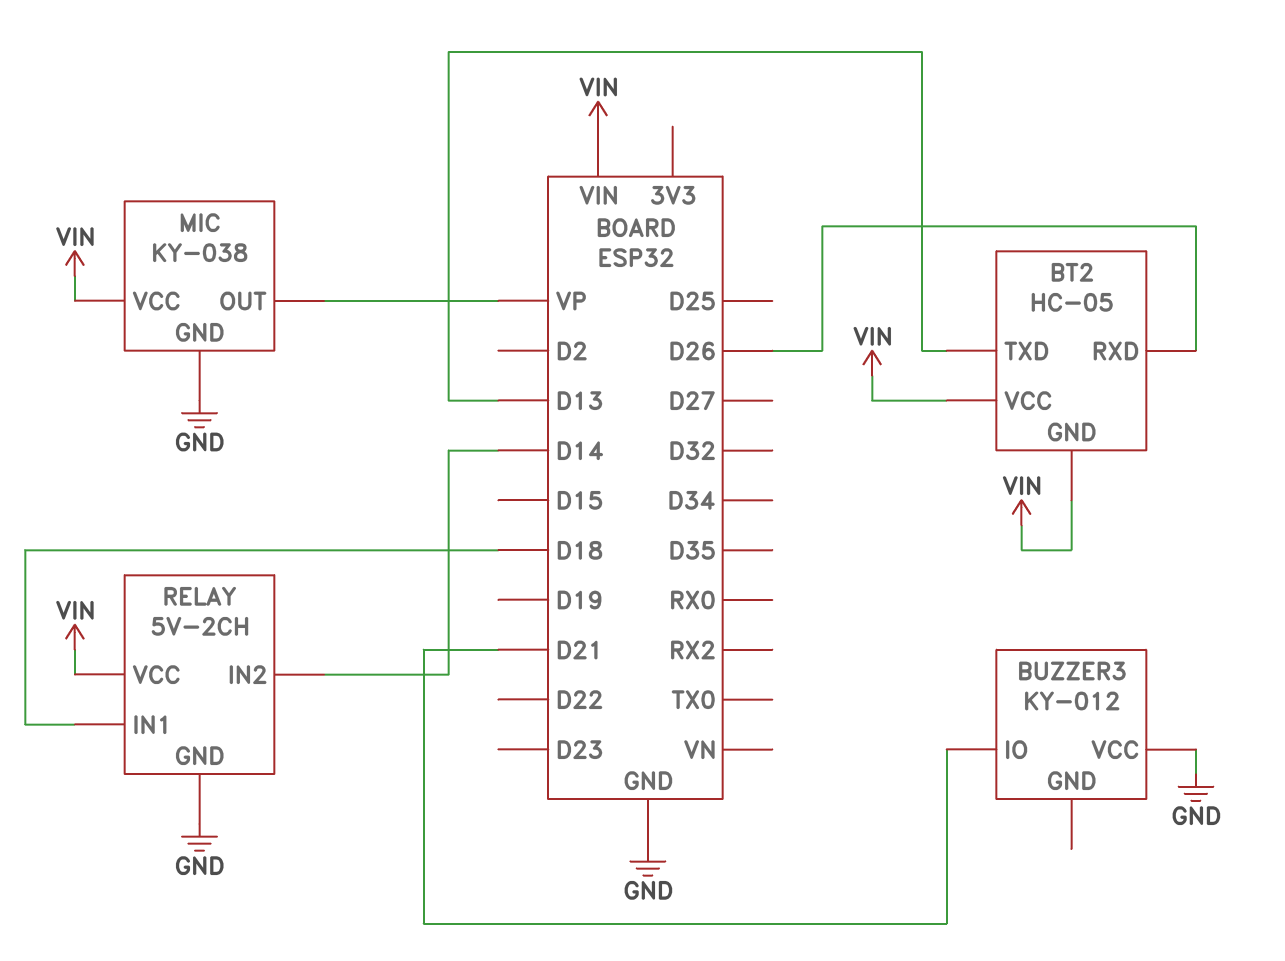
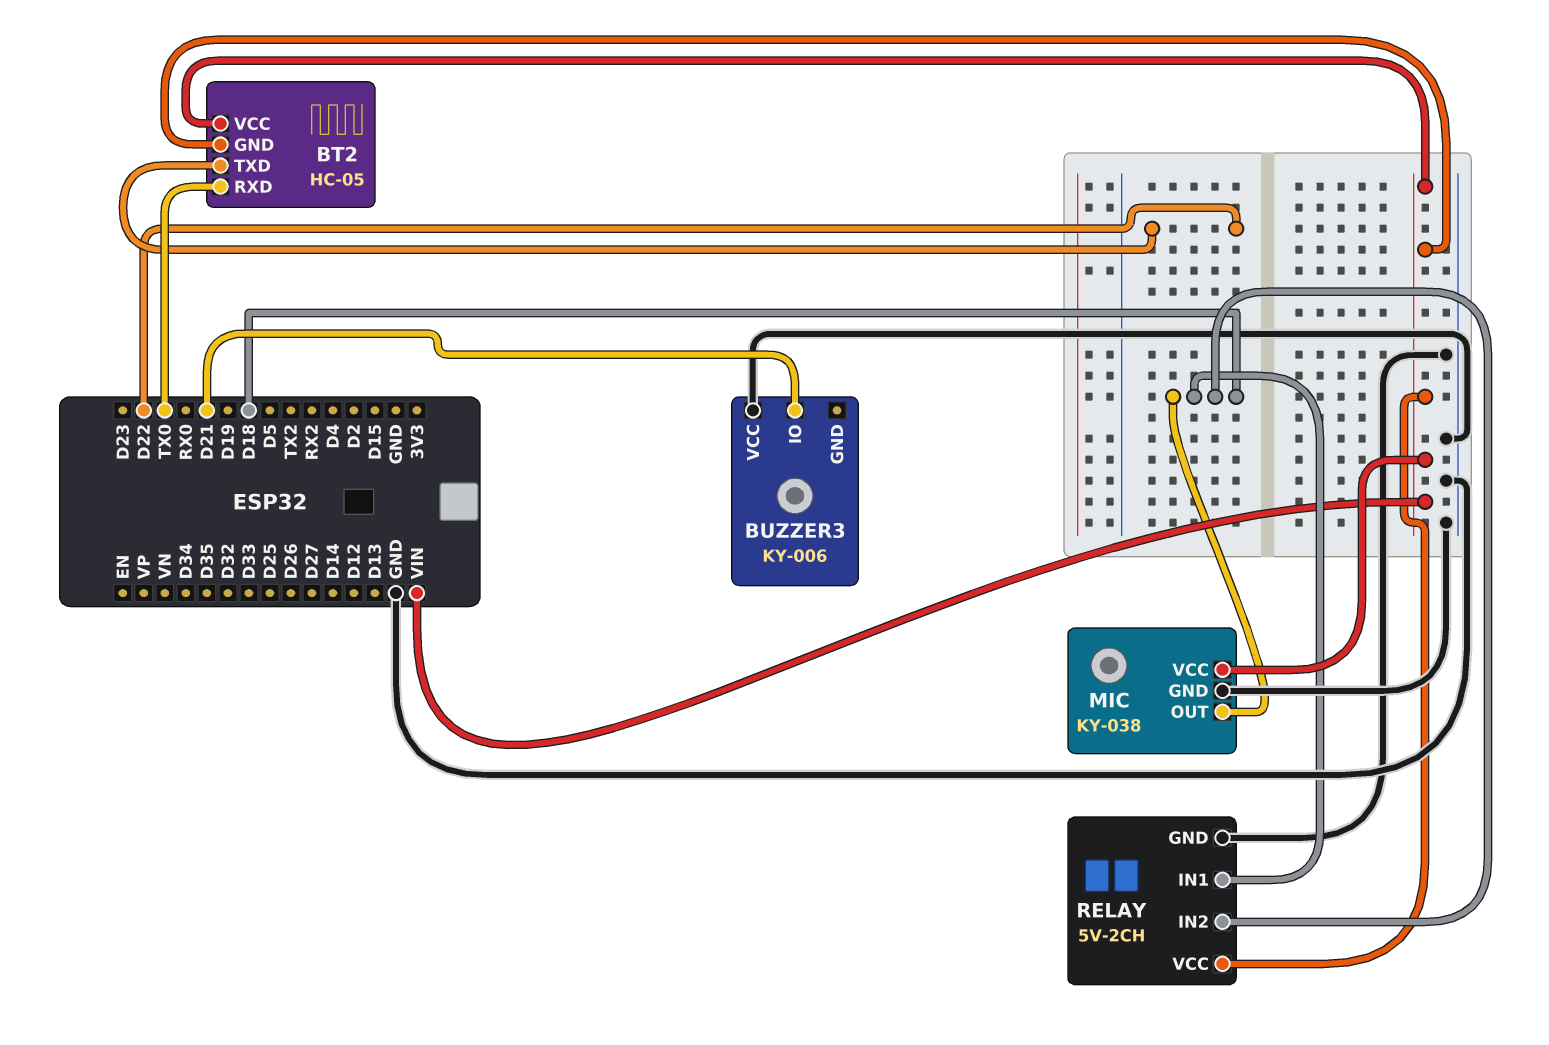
BT2 pin RXD: D26 -> TX0
BT2 pin TXD: D13 -> D22
BUZZER3: KY-012 -> KY-006
MIC pin OUT: VP -> D18
RELAY pin IN2: D14 -> D18

